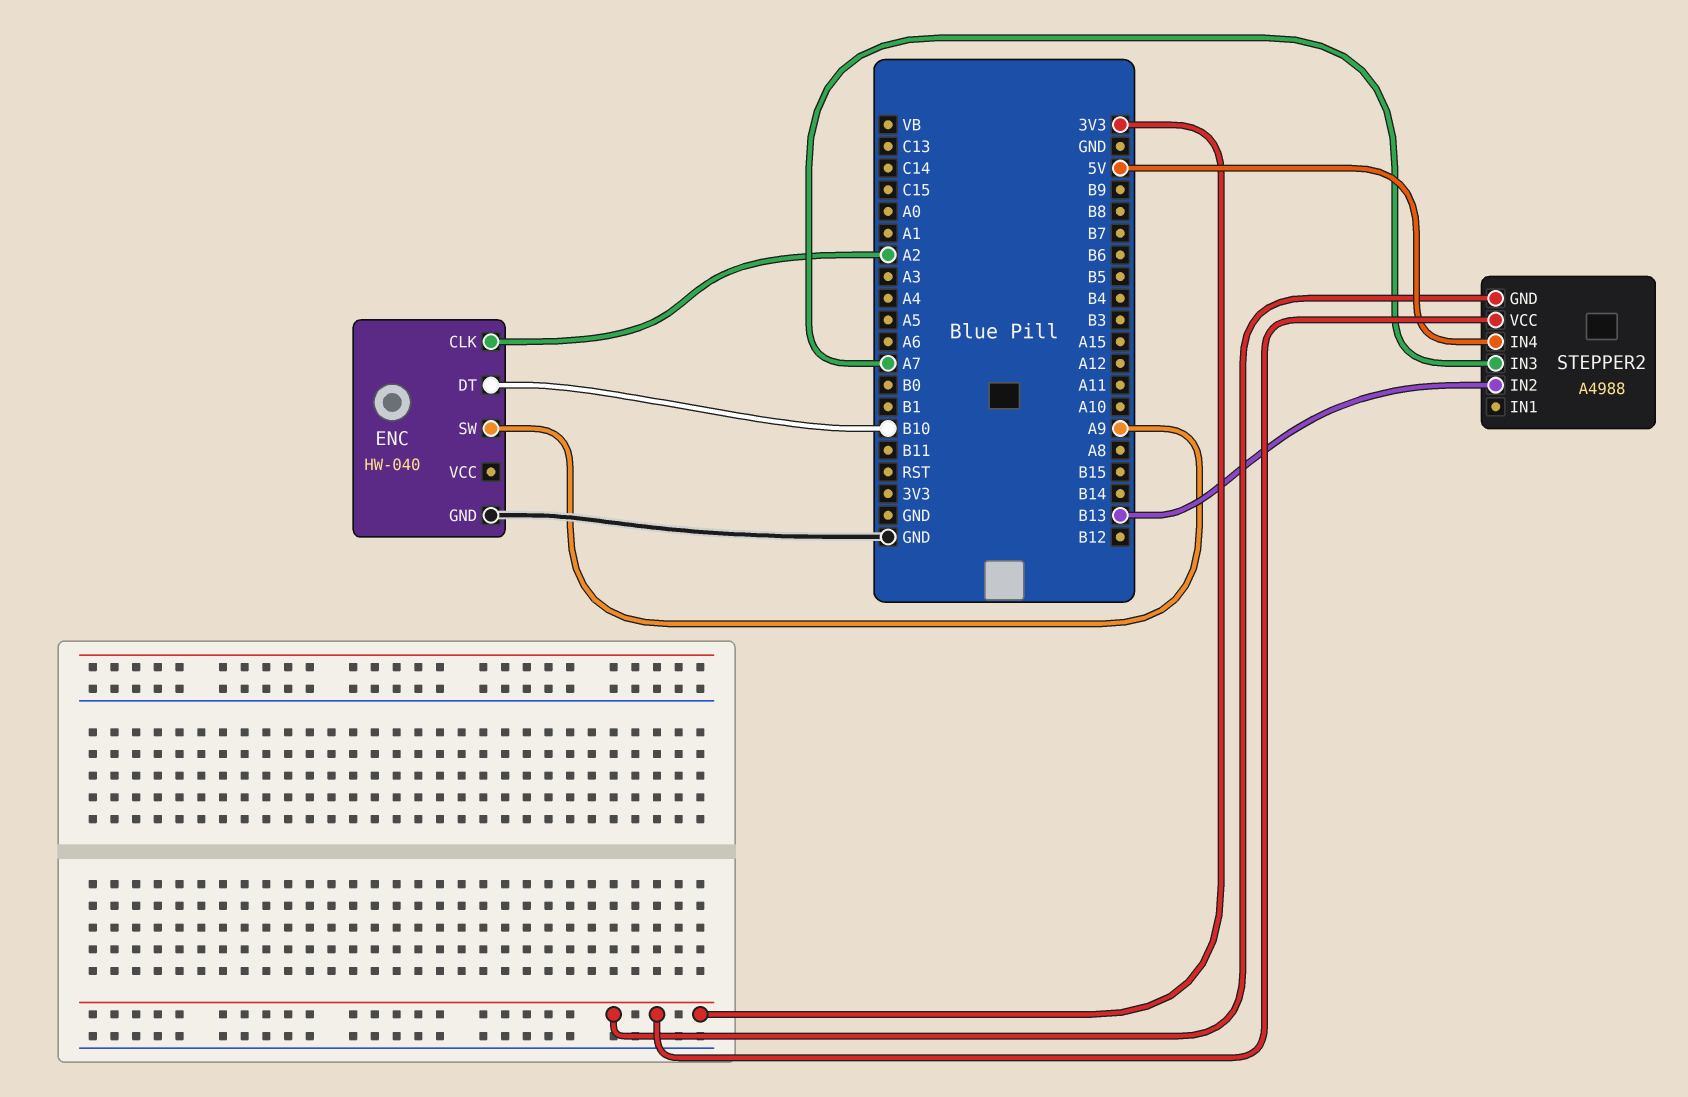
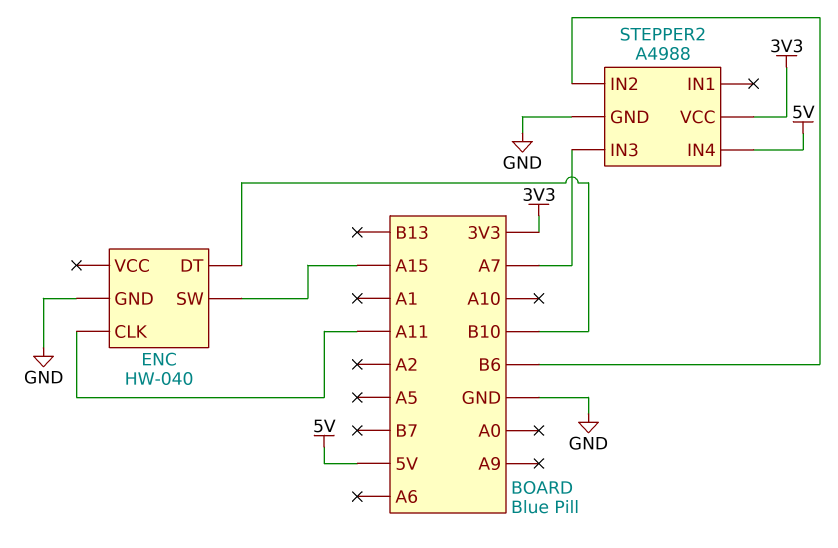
ENC pin CLK: A2 -> A11
ENC pin SW: A9 -> A15
STEPPER2 pin GND: 3V3 -> GND
STEPPER2 pin IN2: B13 -> B6

